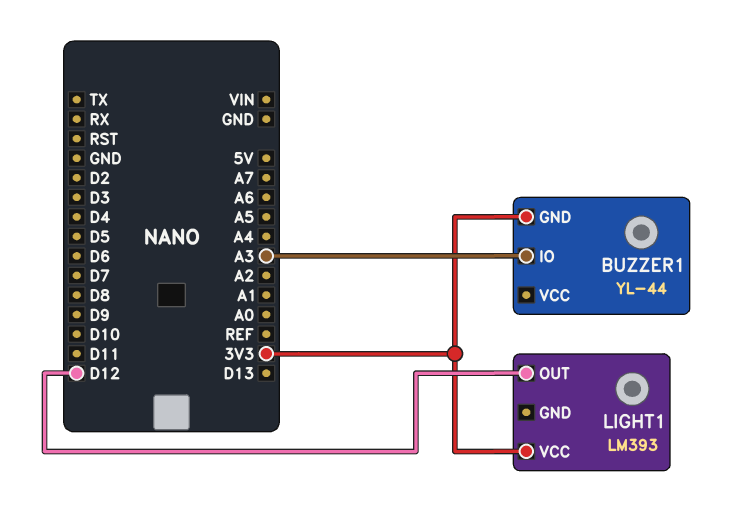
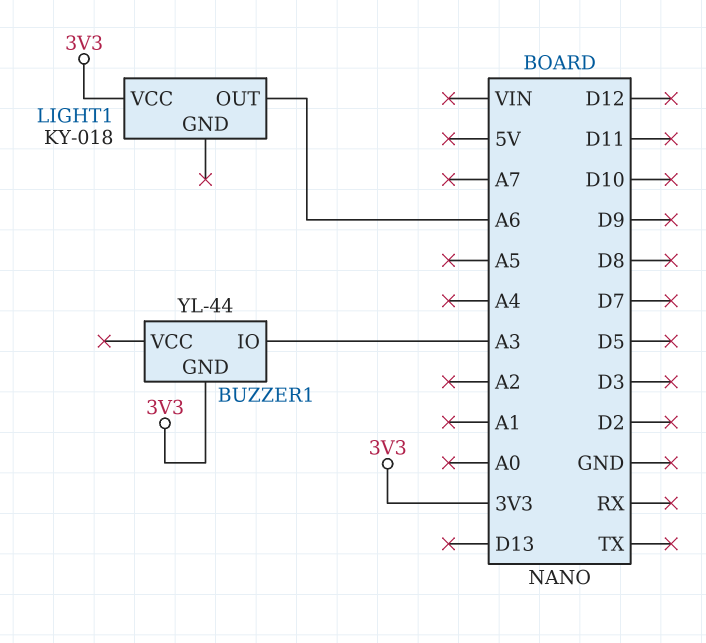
LIGHT1: LM393 -> KY-018
LIGHT1 pin OUT: D12 -> A6

